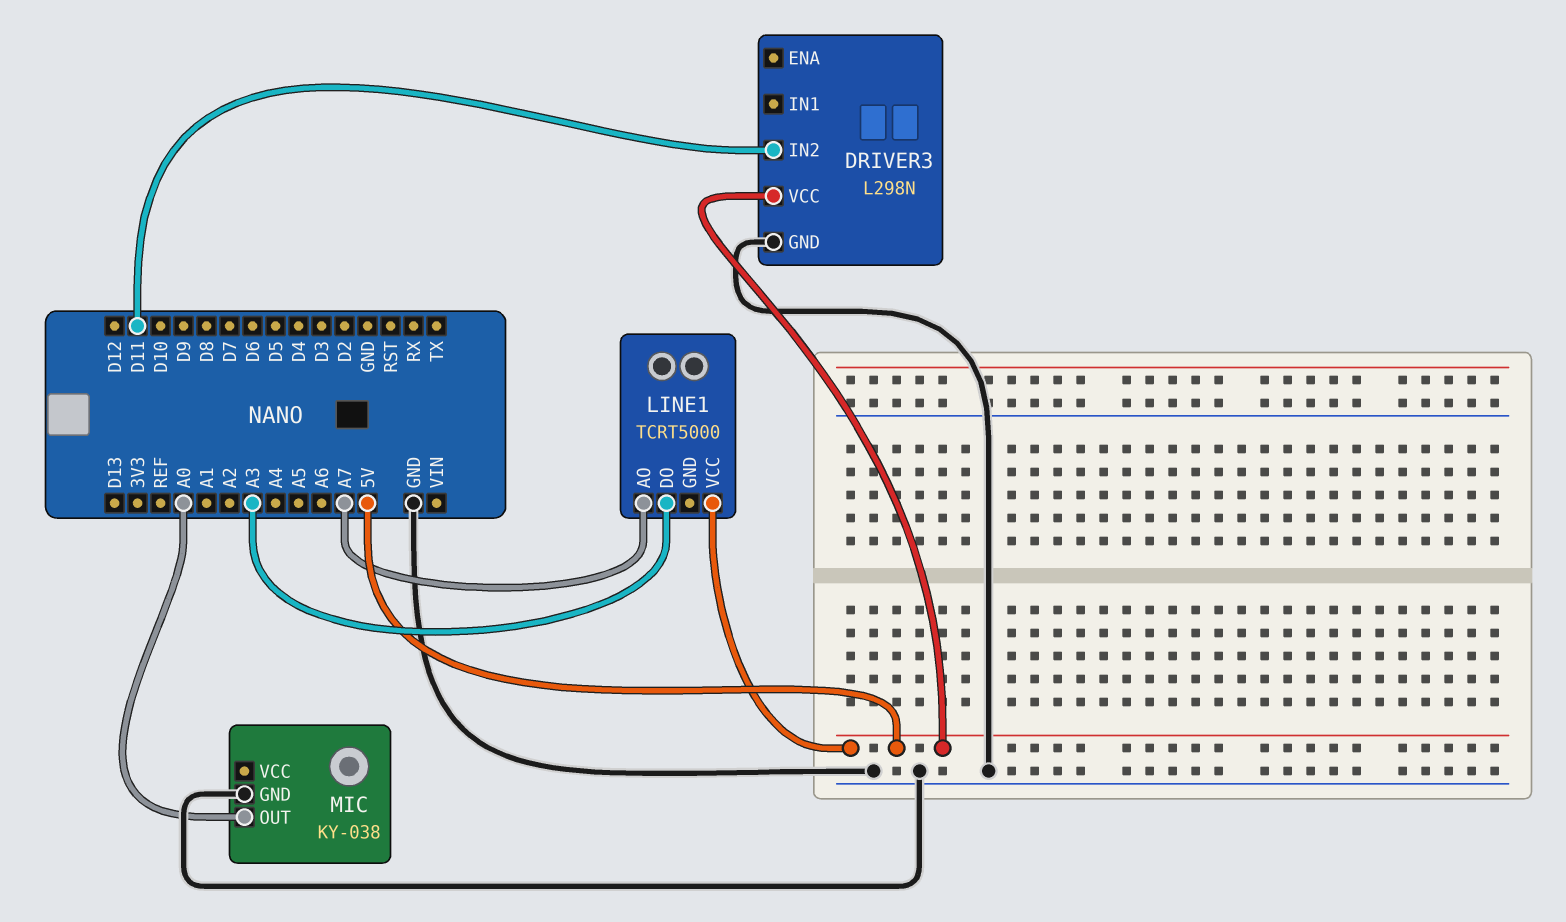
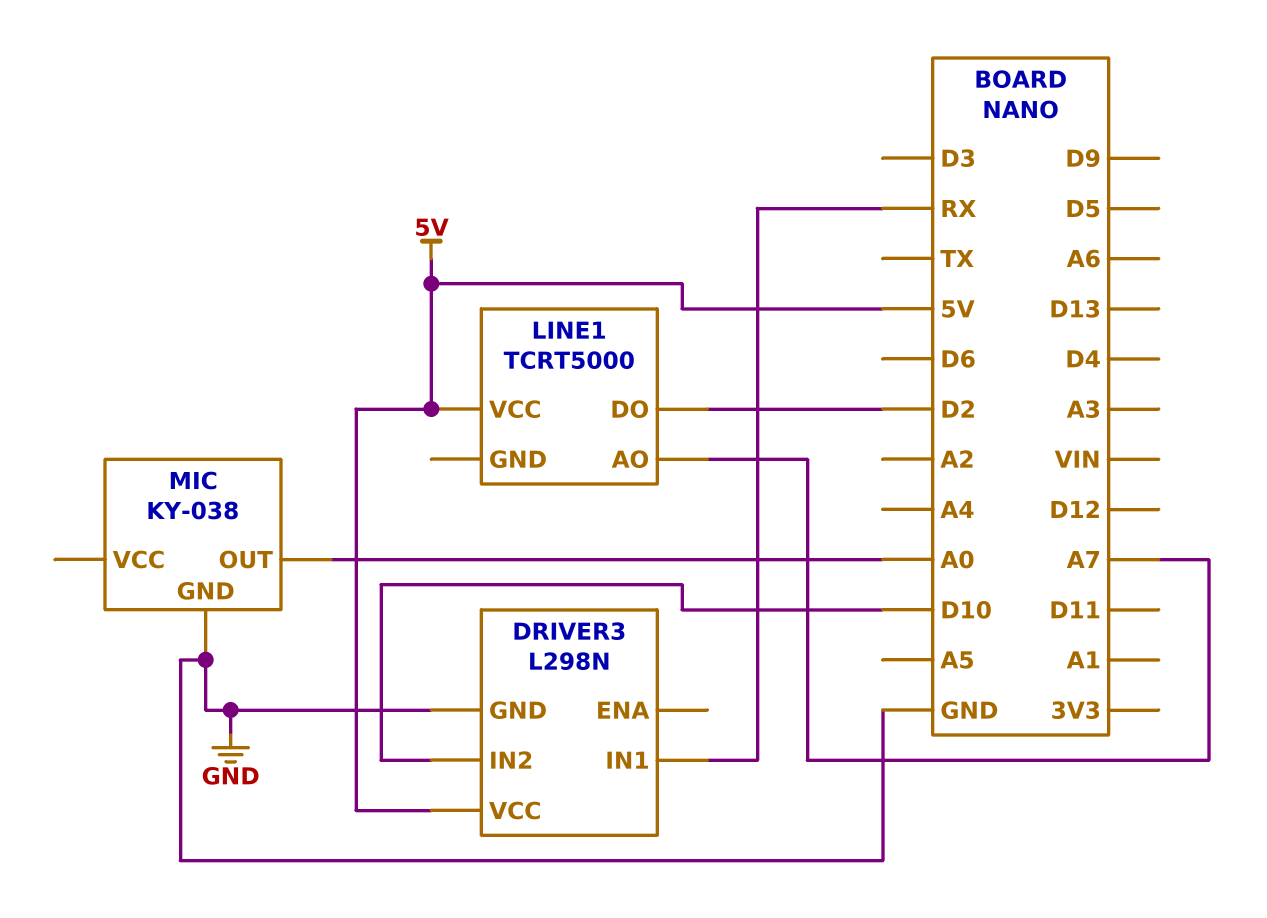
DRIVER3 pin IN1: none -> RX
DRIVER3 pin IN2: D11 -> D10
LINE1 pin DO: A3 -> D2

